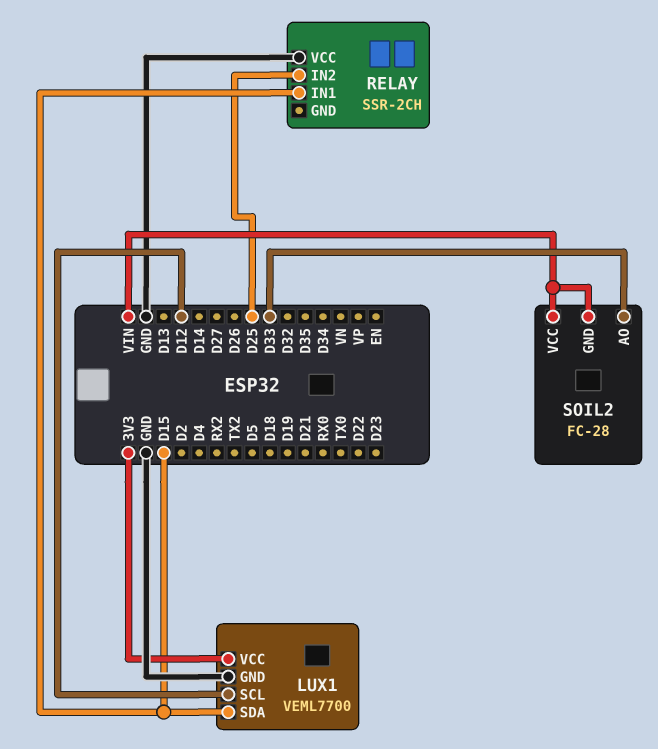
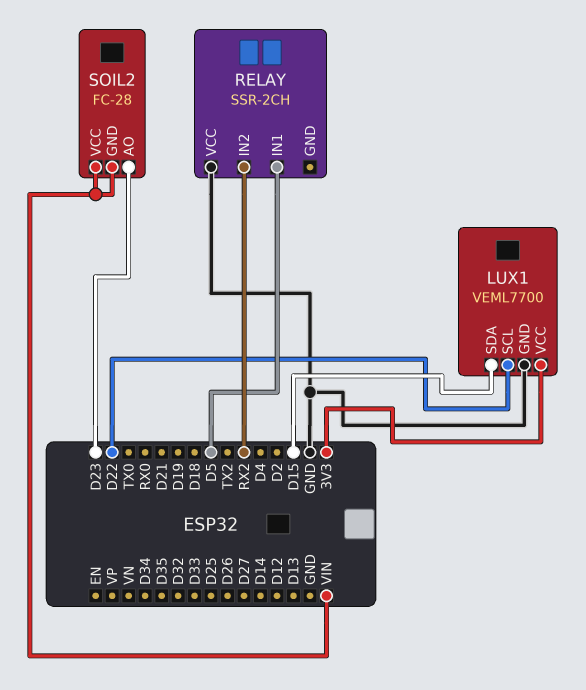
LUX1 pin SCL: D12 -> D22
RELAY pin IN1: D15 -> D5
RELAY pin IN2: D25 -> RX2
SOIL2 pin AO: D33 -> D23

